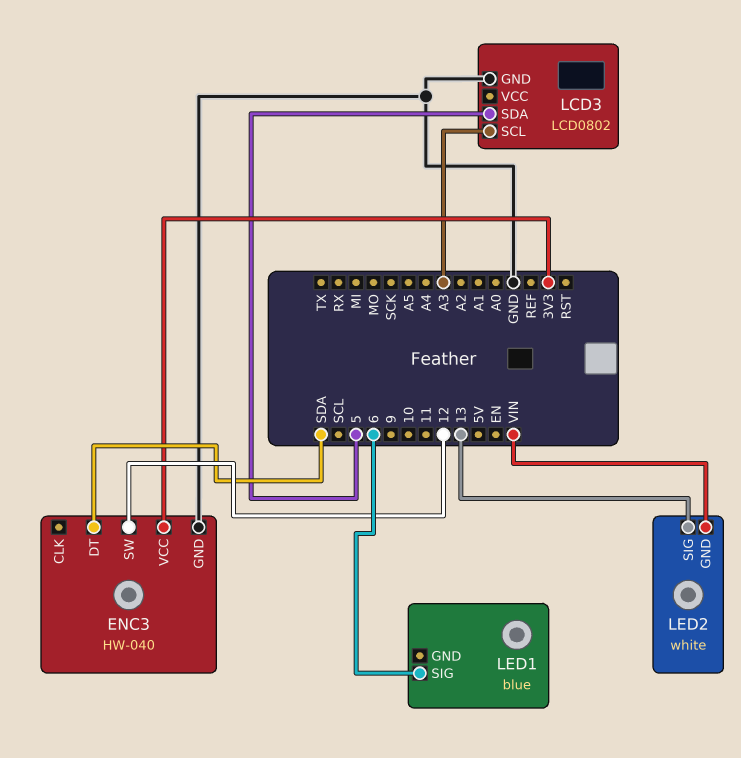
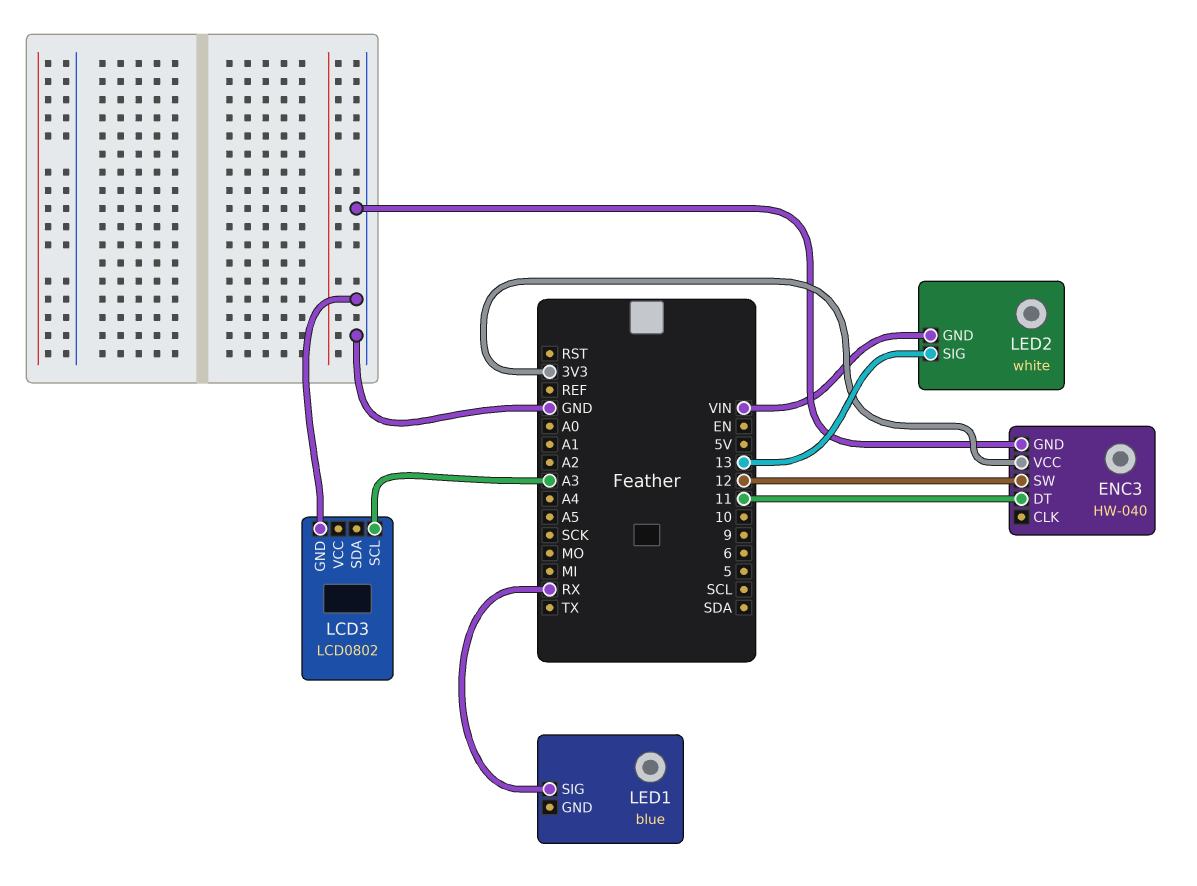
ENC3 pin DT: SDA -> 11
LCD3 pin SDA: 5 -> none
LED1 pin SIG: 6 -> RX

